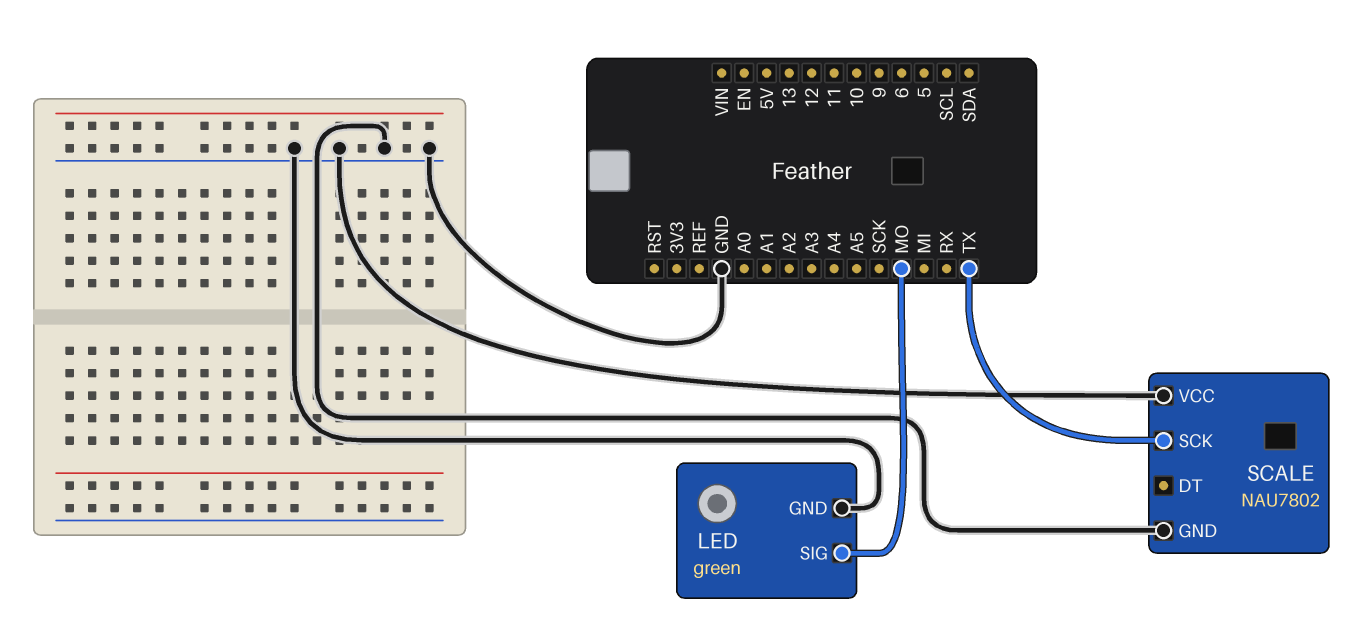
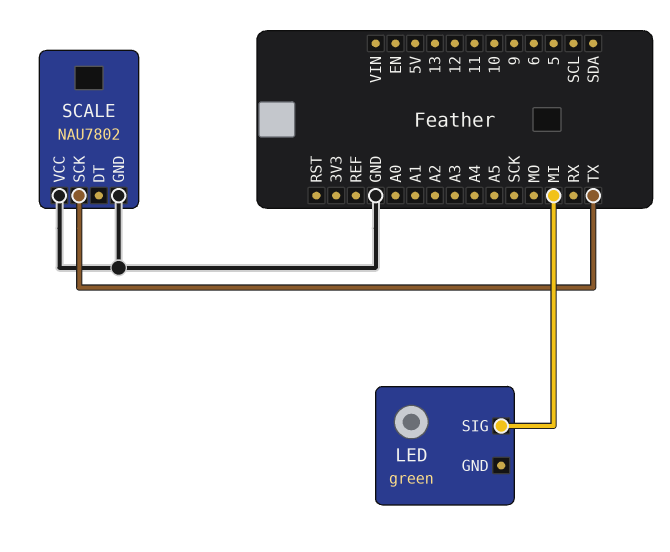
LED pin GND: GND -> none
LED pin SIG: MO -> MI

